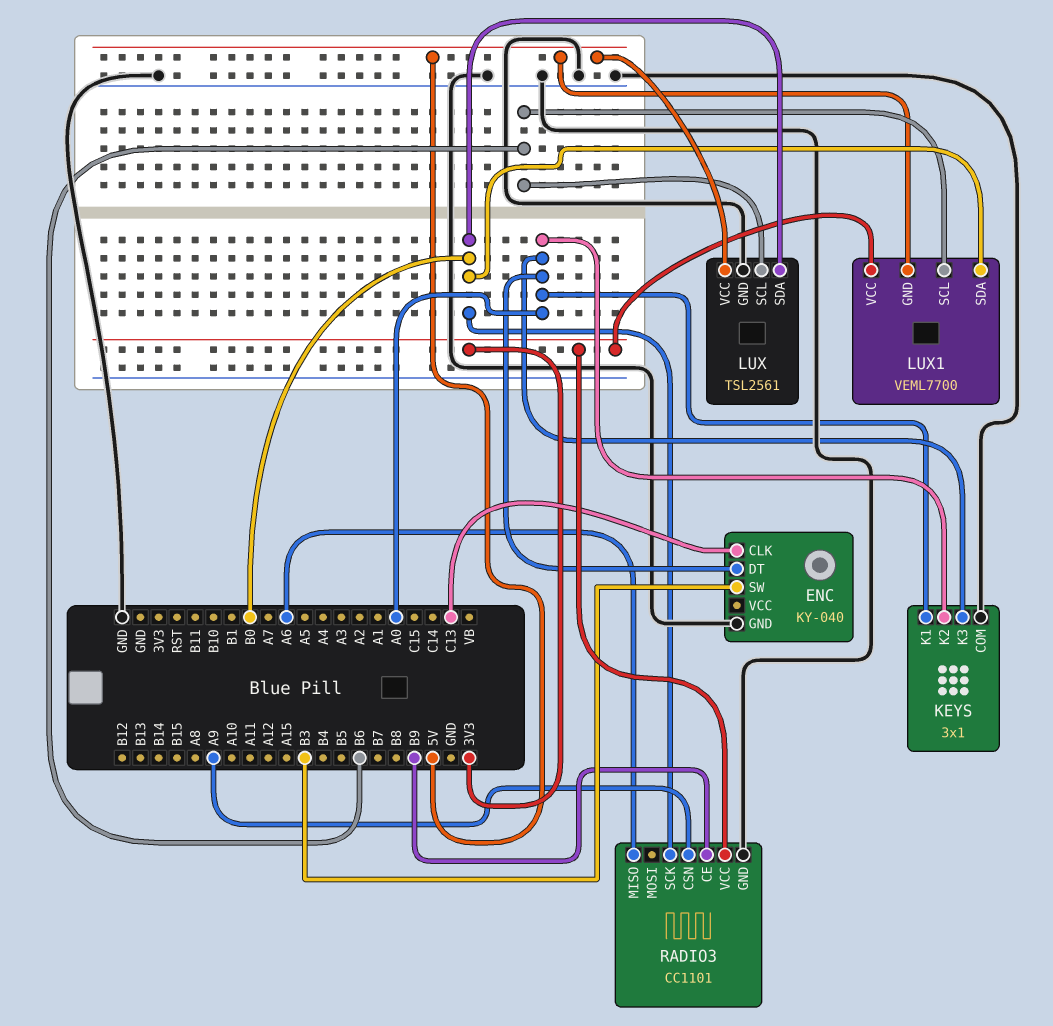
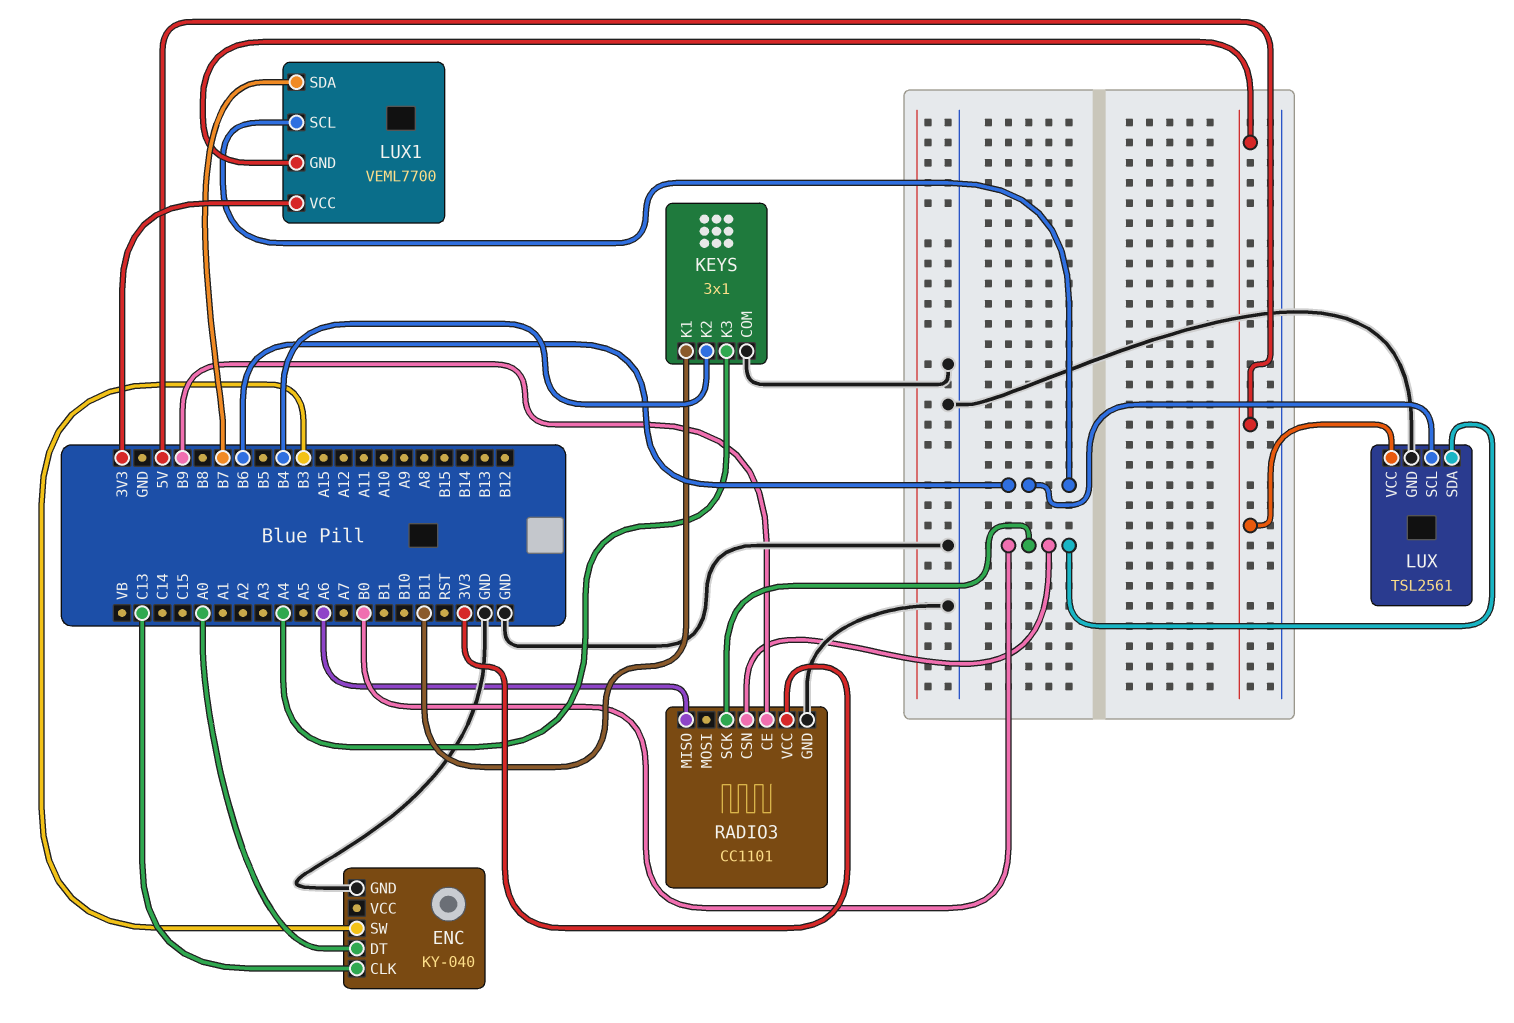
KEYS pin K1: A0 -> B11
KEYS pin K2: A0 -> B4
KEYS pin K3: A0 -> A4
LUX1 pin SDA: B0 -> B7
RADIO3 pin CSN: A9 -> B0

